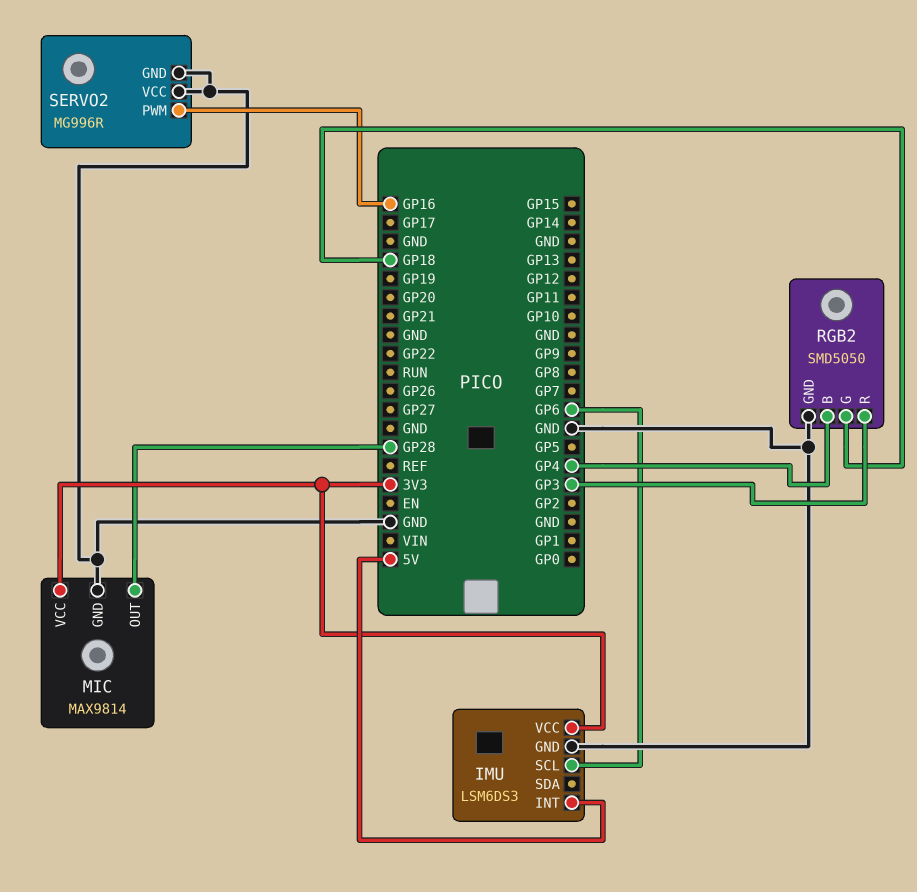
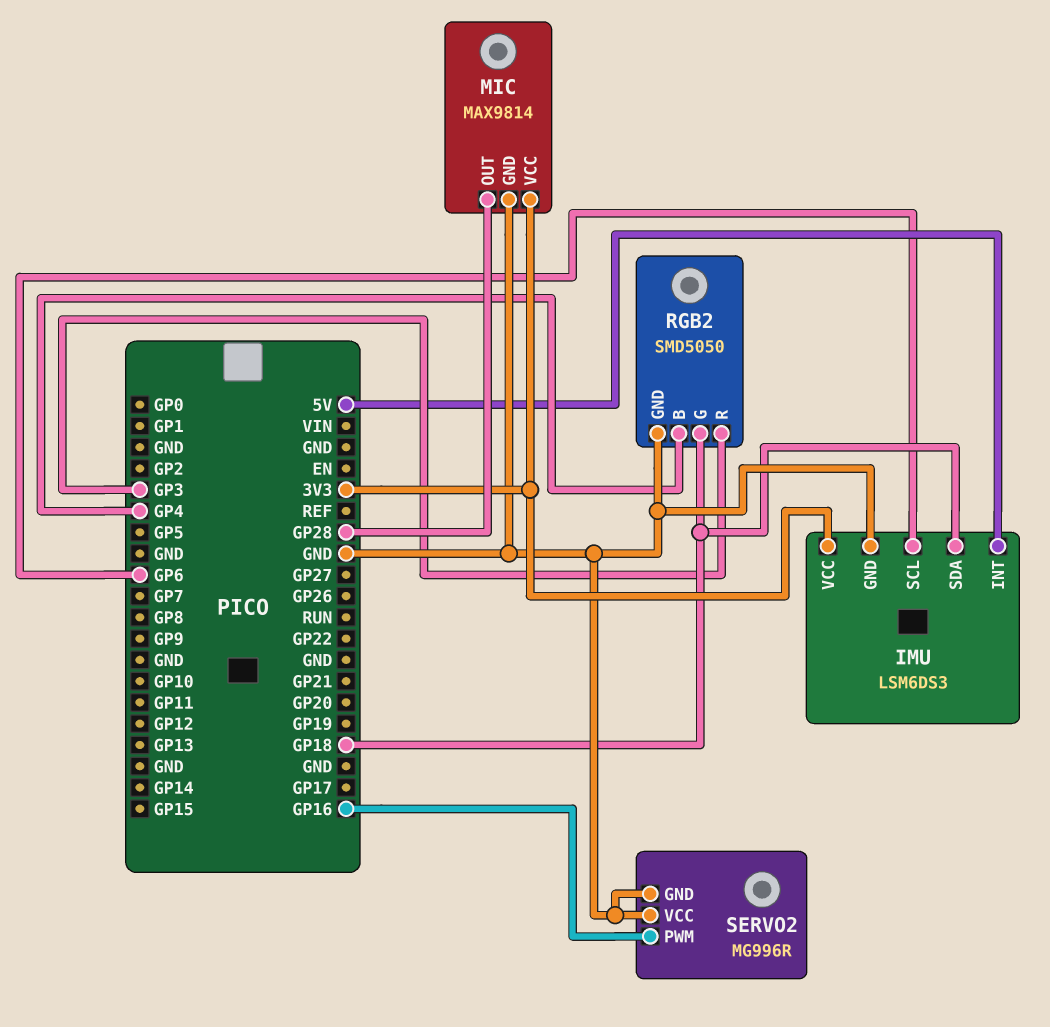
IMU pin SDA: none -> GP18

